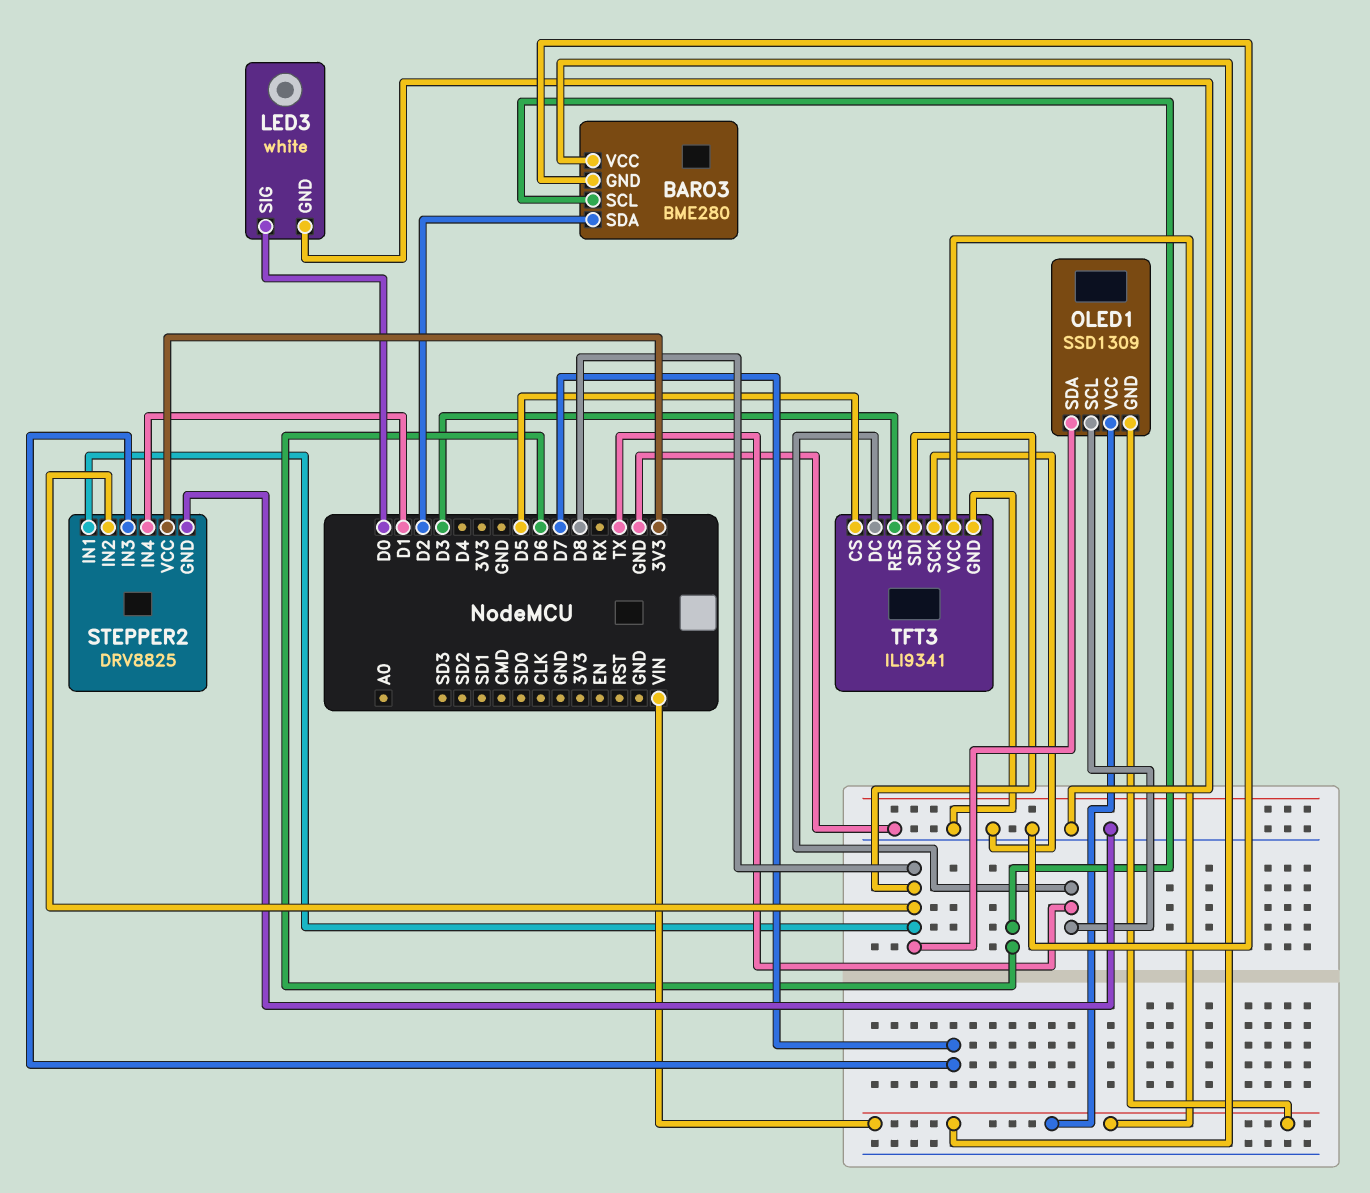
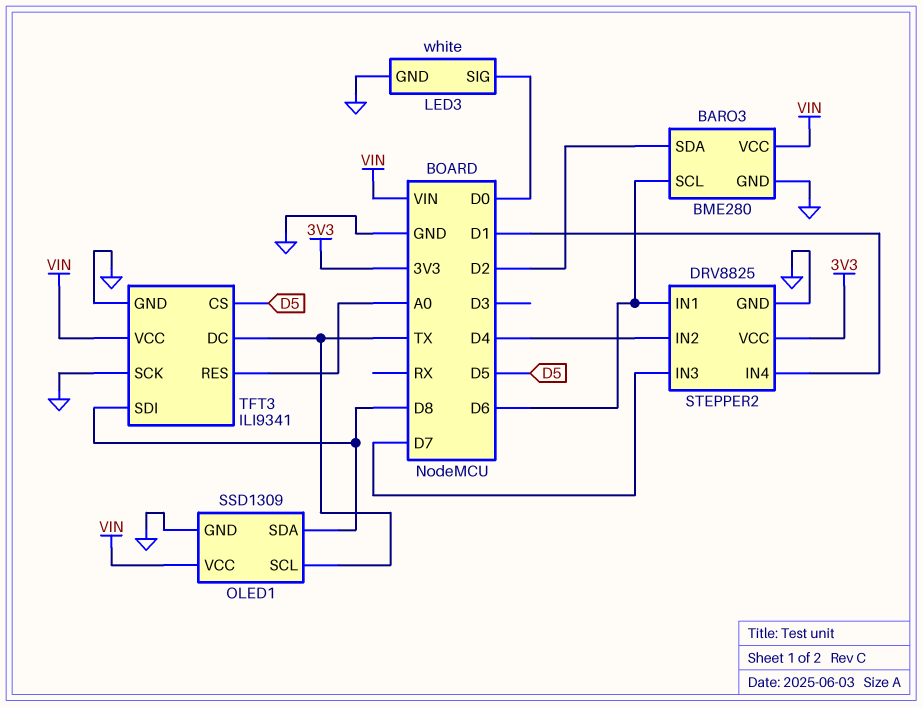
OLED1 pin GND: VIN -> GND
STEPPER2 pin IN1: D8 -> D6
STEPPER2 pin IN2: D8 -> D4
TFT3 pin RES: D3 -> A0

